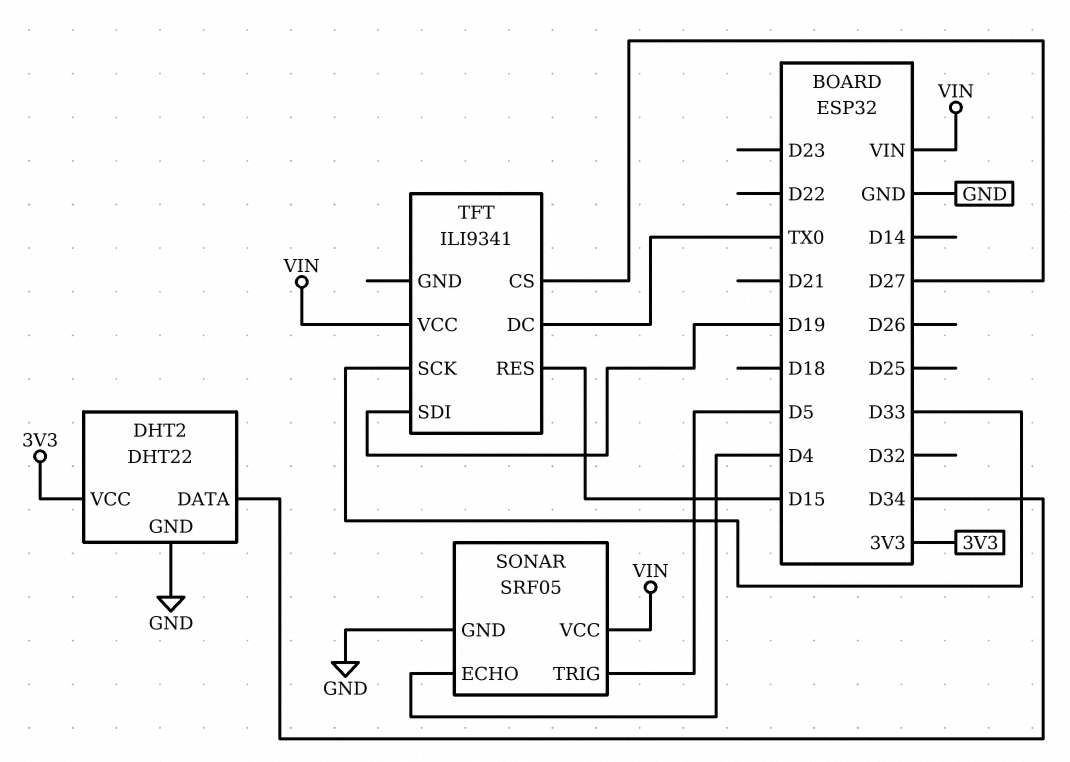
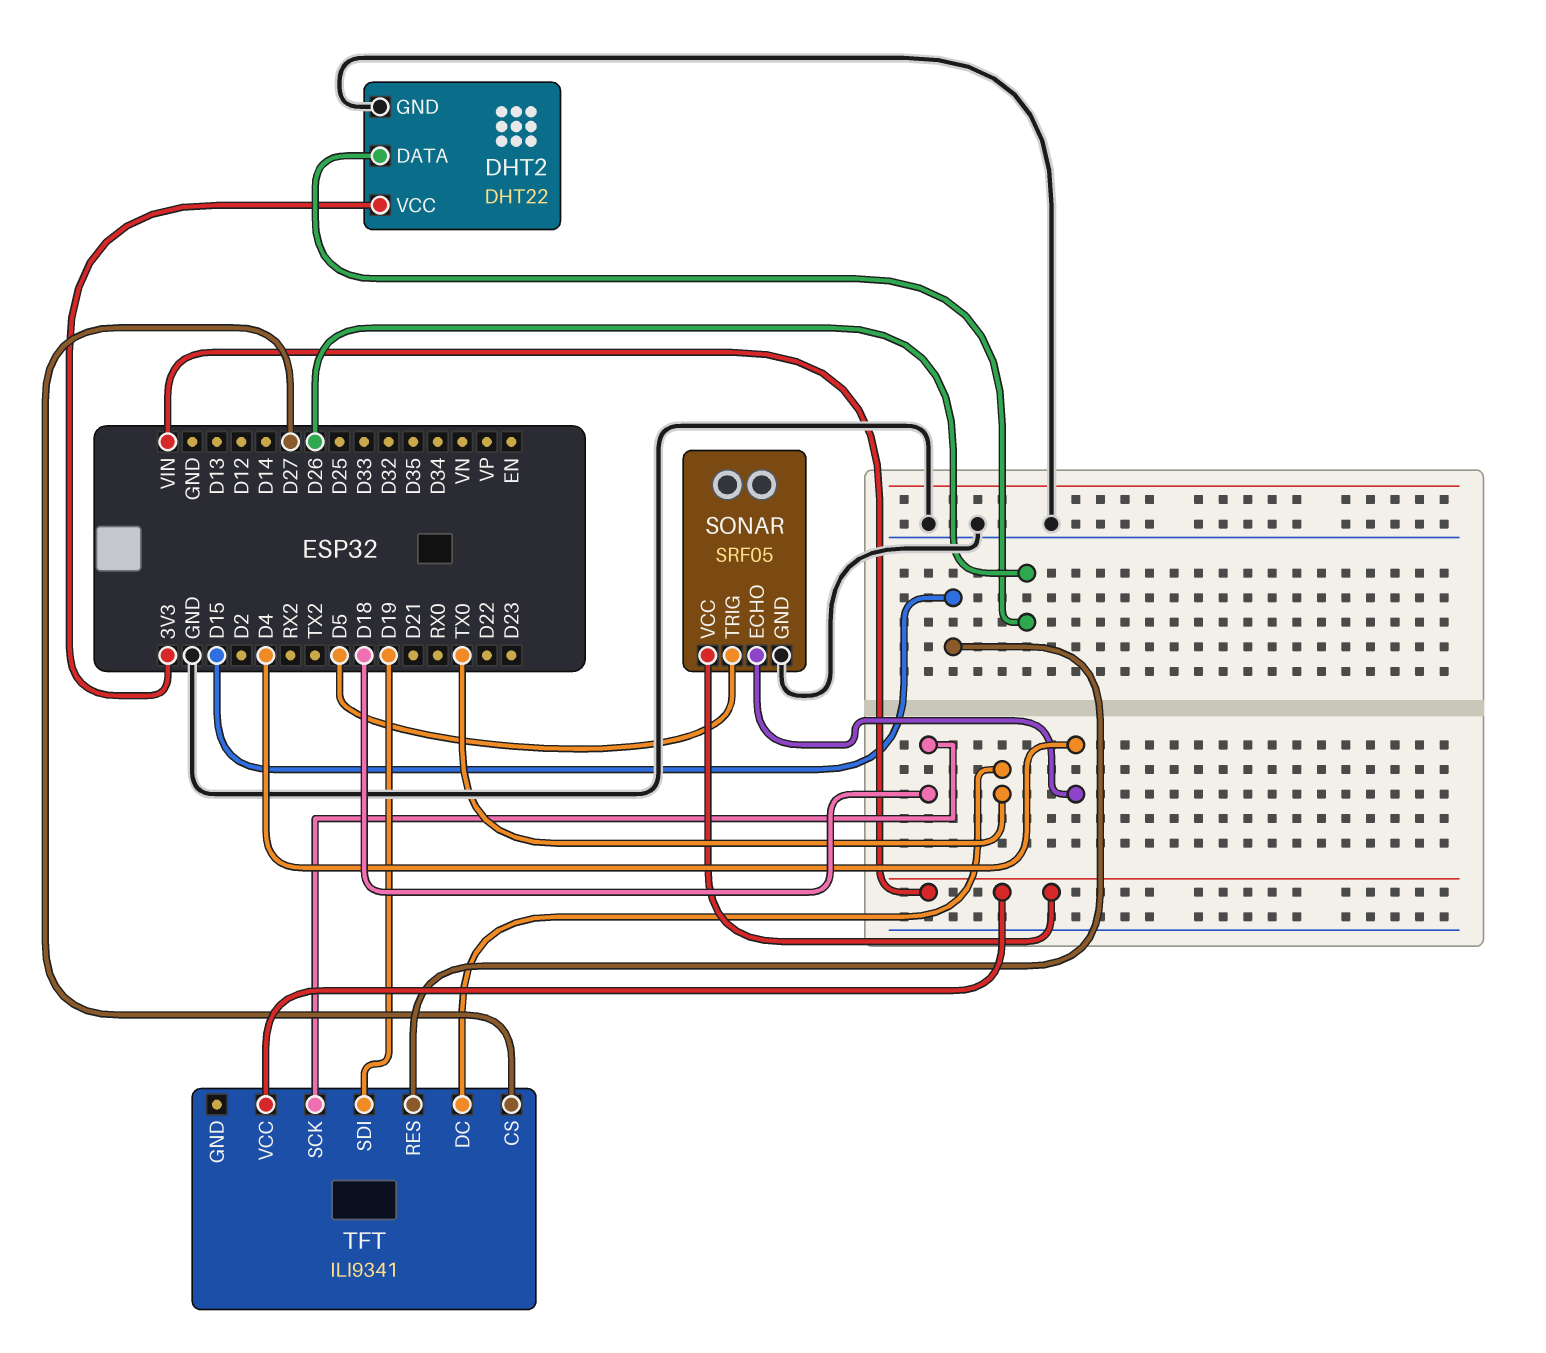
DHT2 pin DATA: D34 -> D26
TFT pin SCK: D33 -> D18

